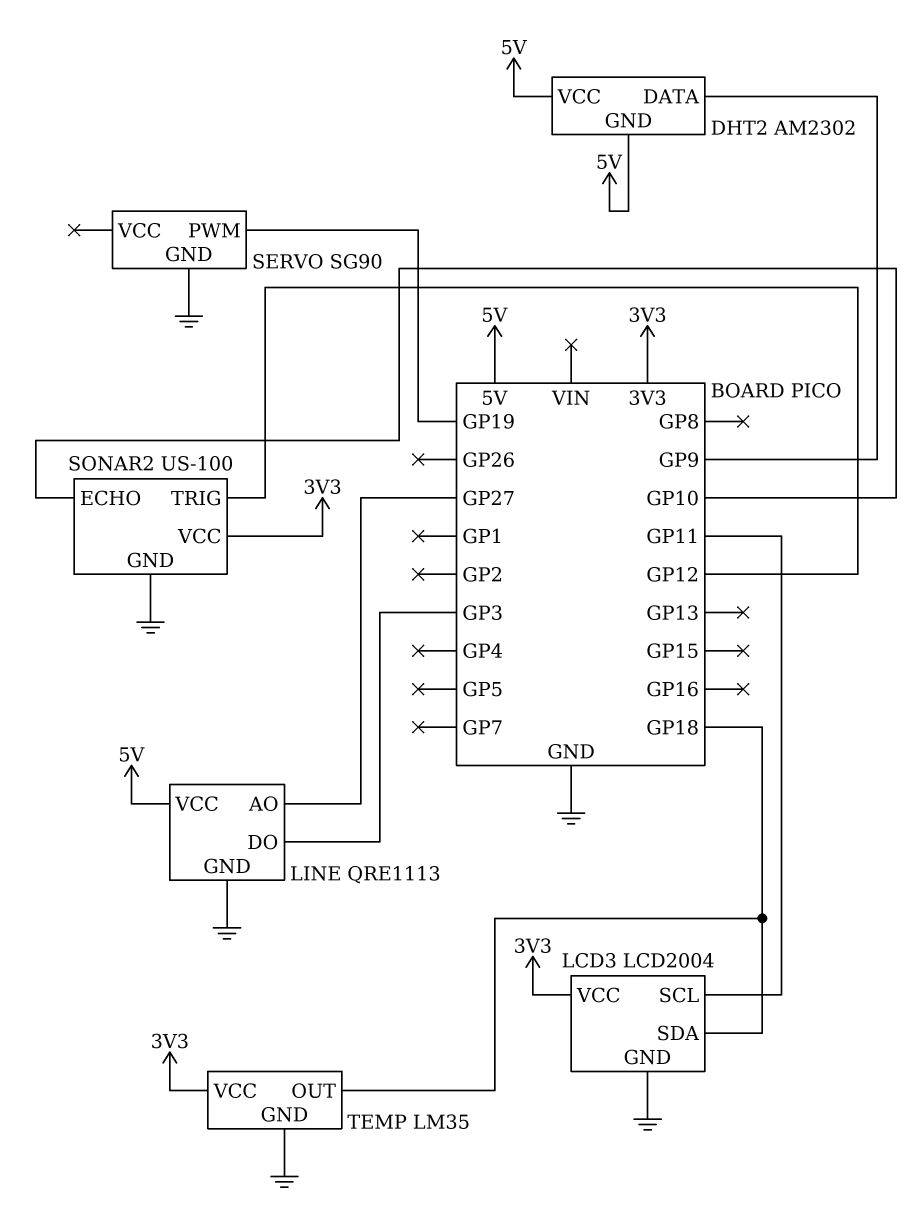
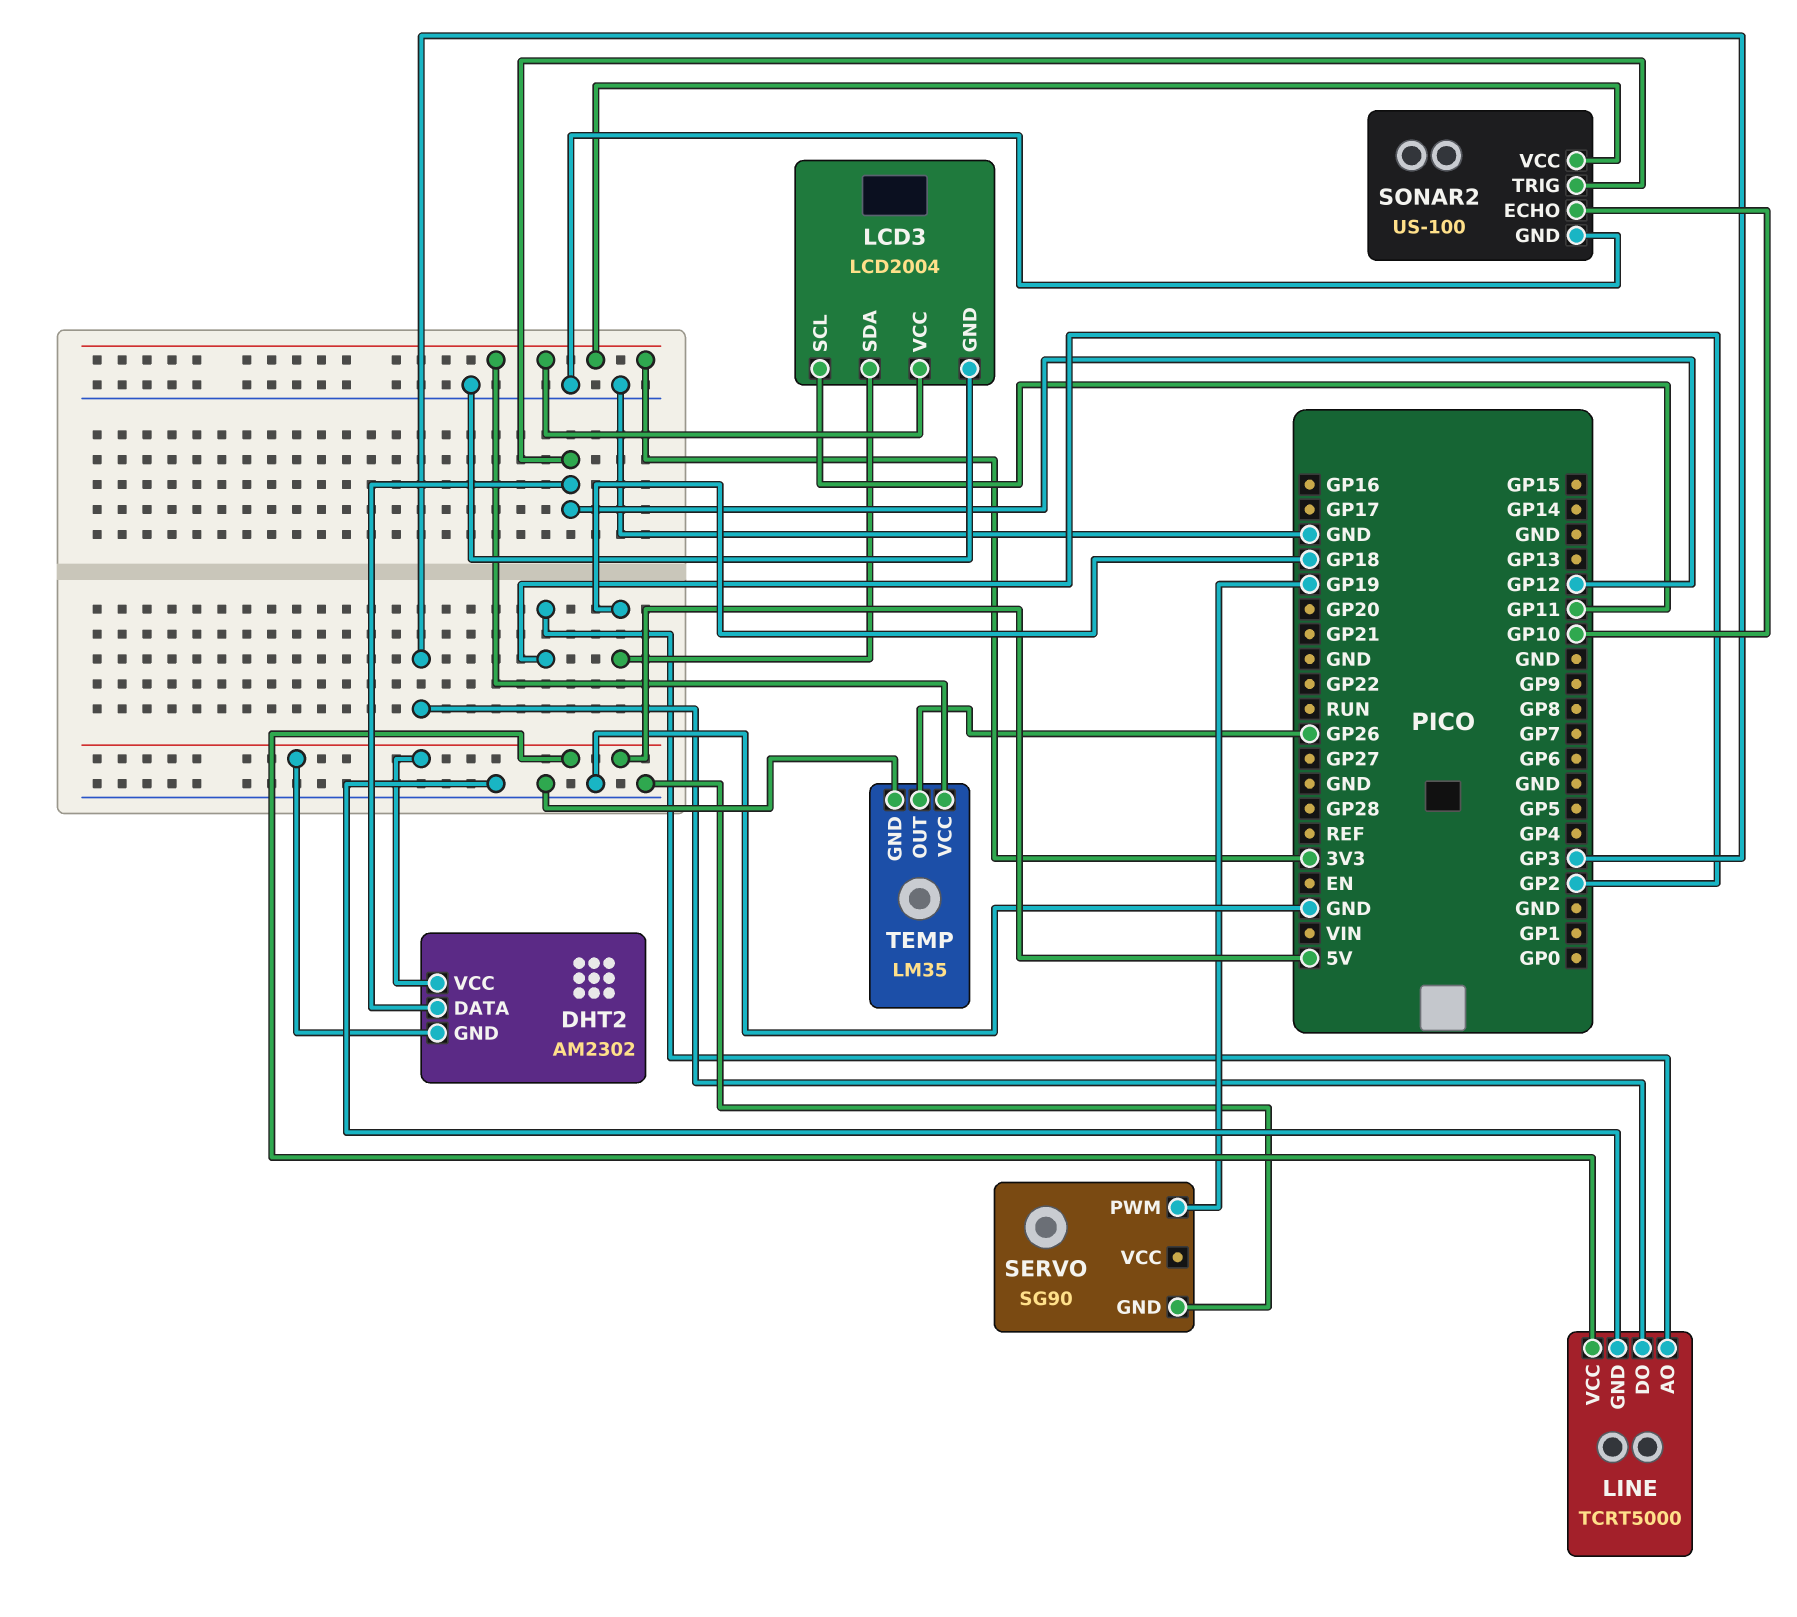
DHT2 pin DATA: GP9 -> GP12
LINE: QRE1113 -> TCRT5000
LINE pin AO: GP27 -> GP2
TEMP pin OUT: GP18 -> GP26

